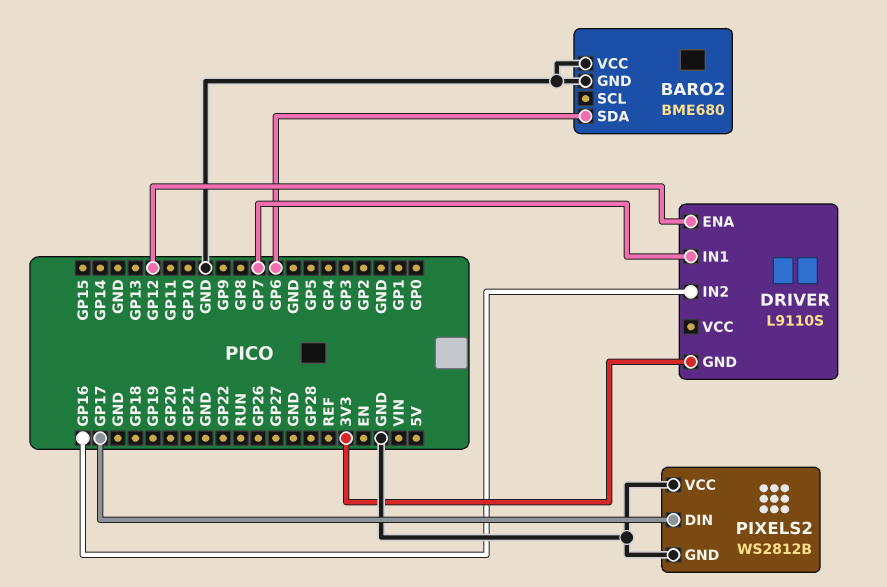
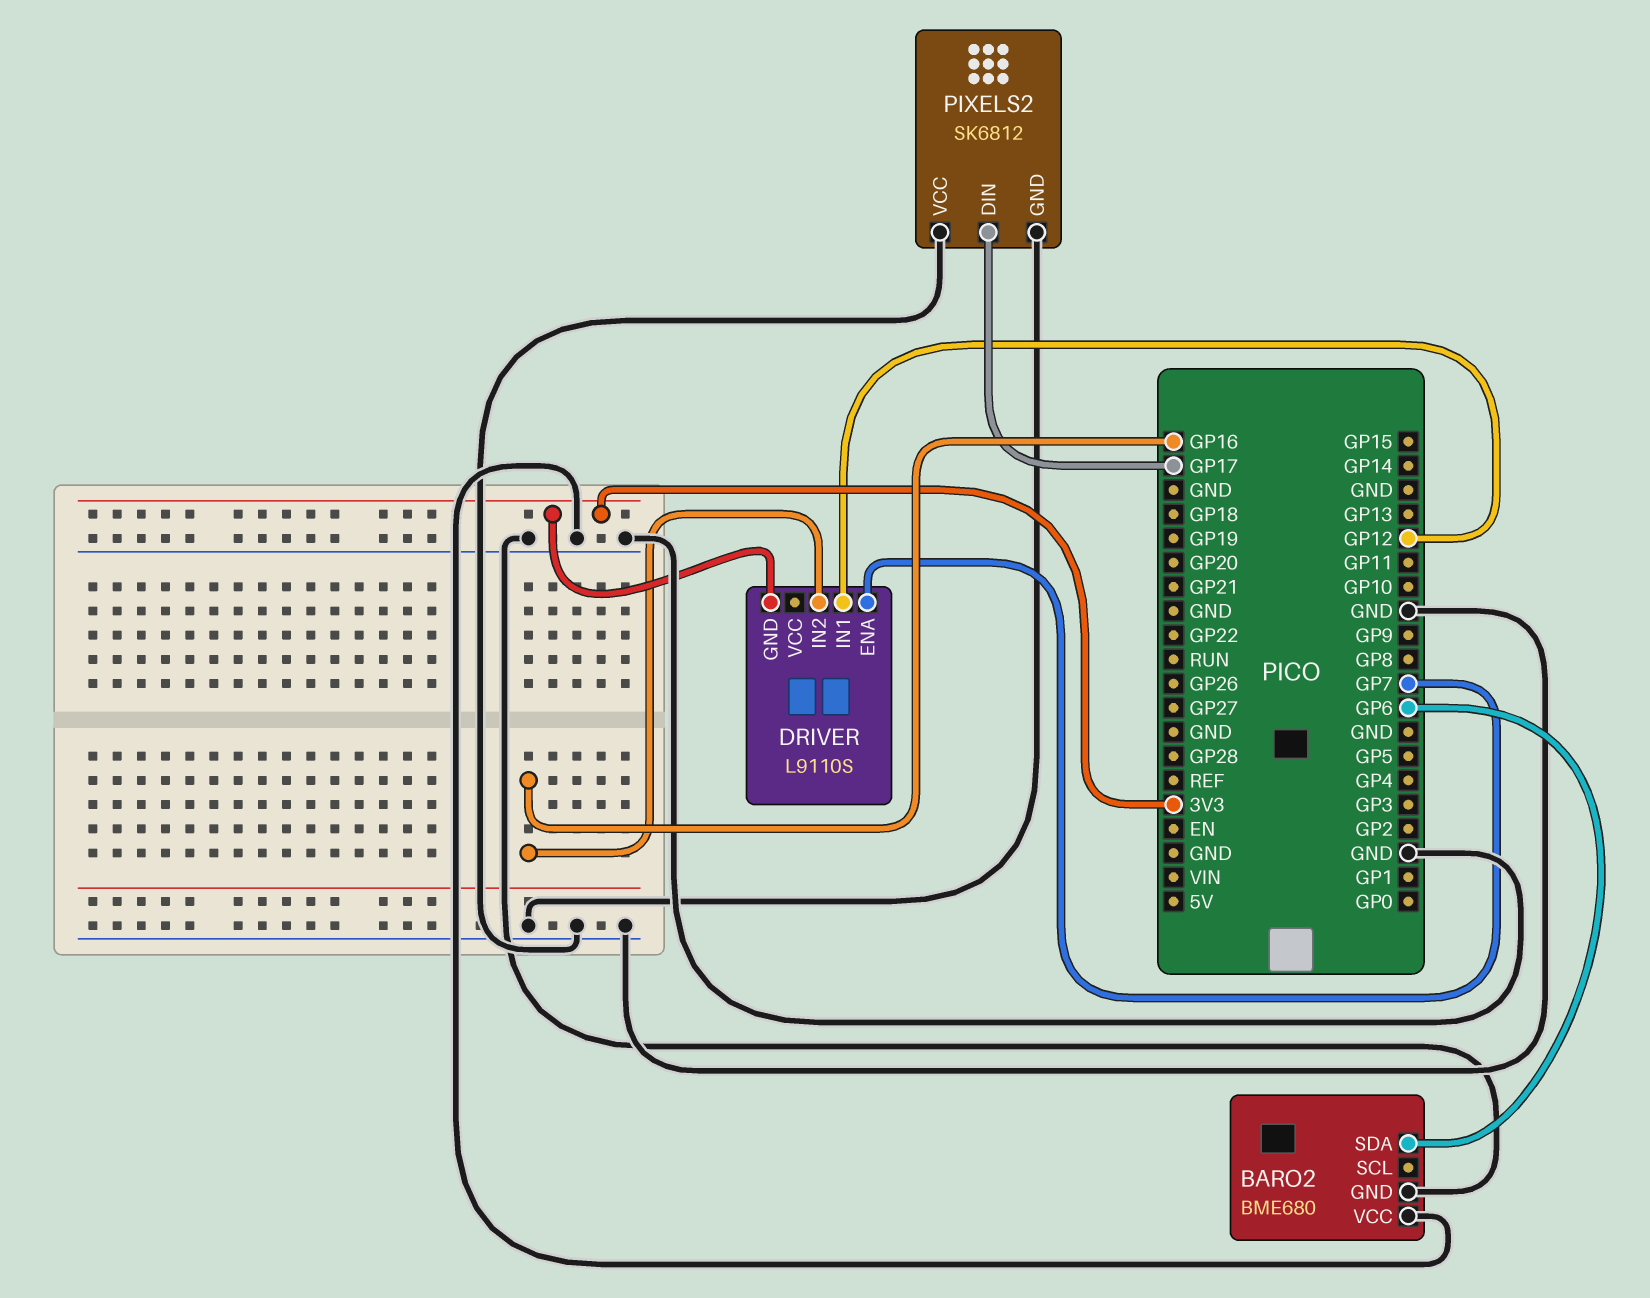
DRIVER pin ENA: GP12 -> GP7
DRIVER pin IN1: GP7 -> GP12
PIXELS2: WS2812B -> SK6812

